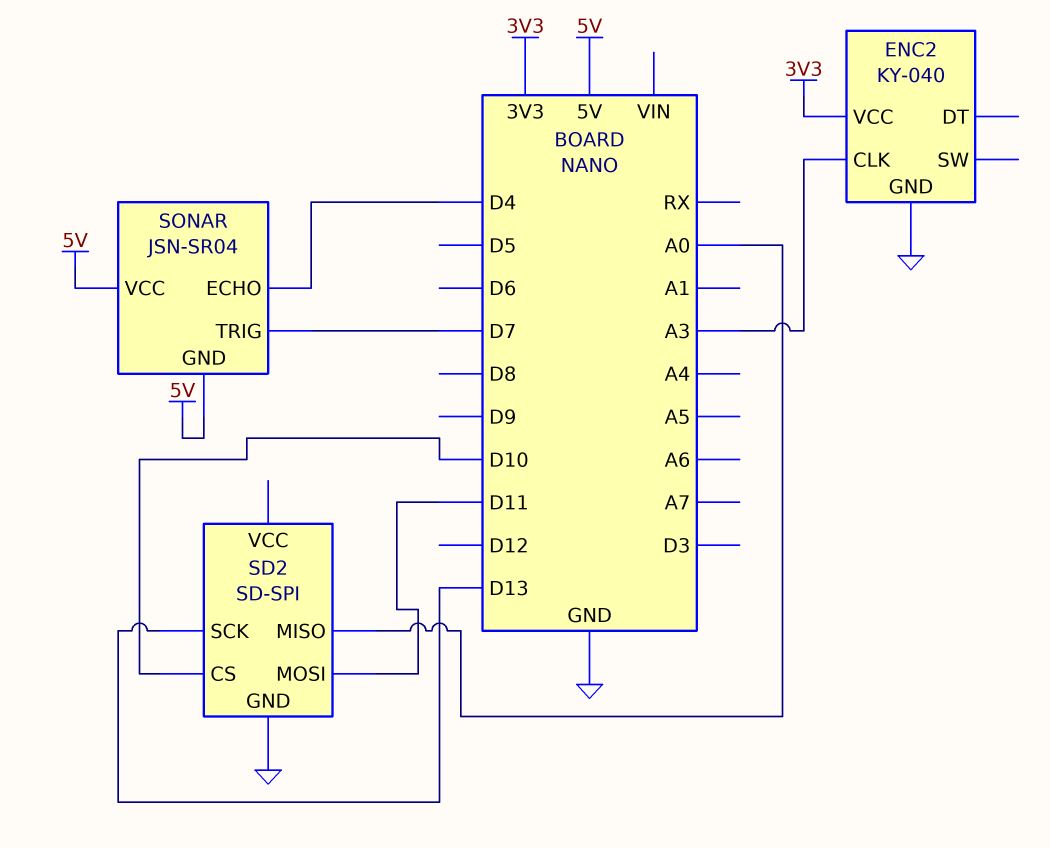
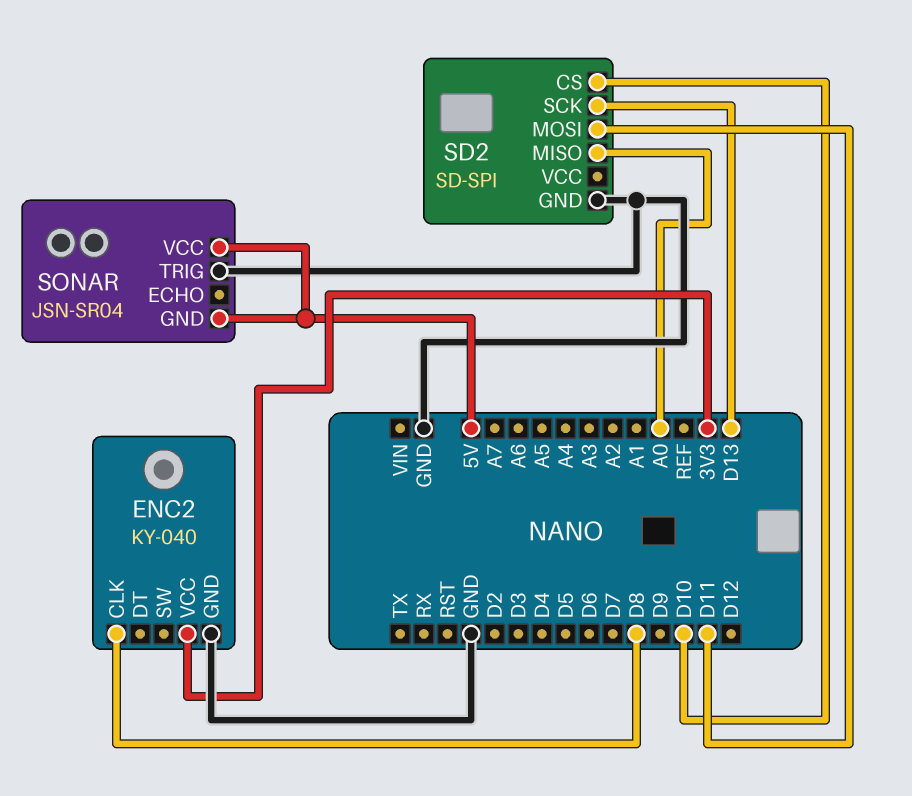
ENC2 pin CLK: A3 -> D8
SONAR pin ECHO: D4 -> none
SONAR pin TRIG: D7 -> GND

